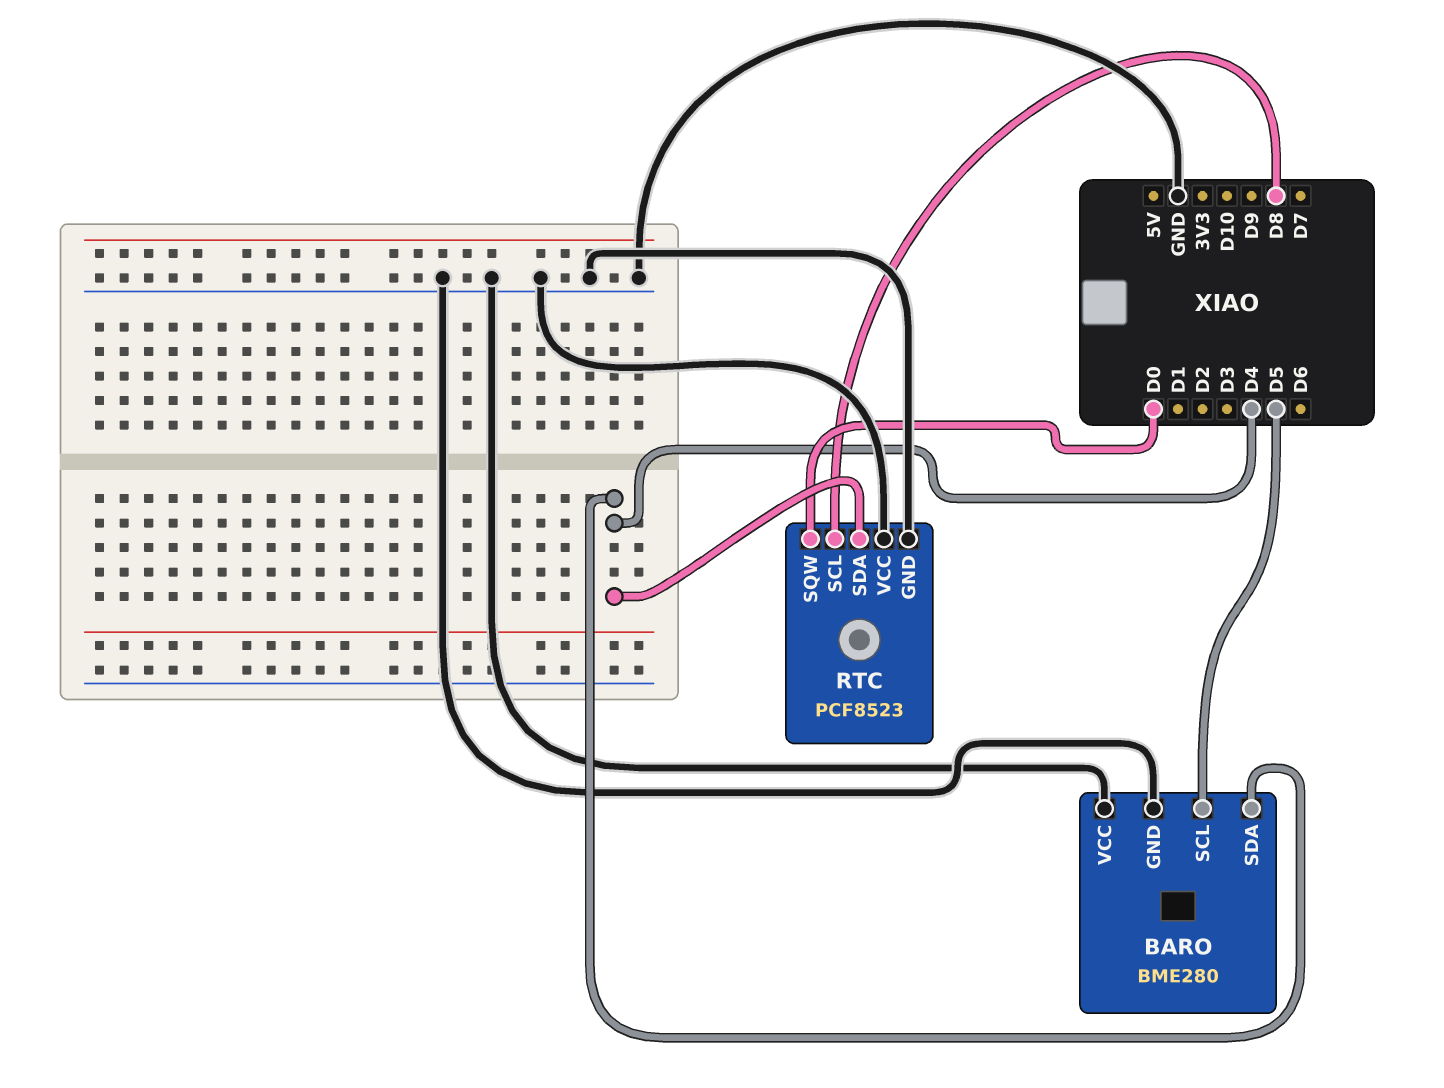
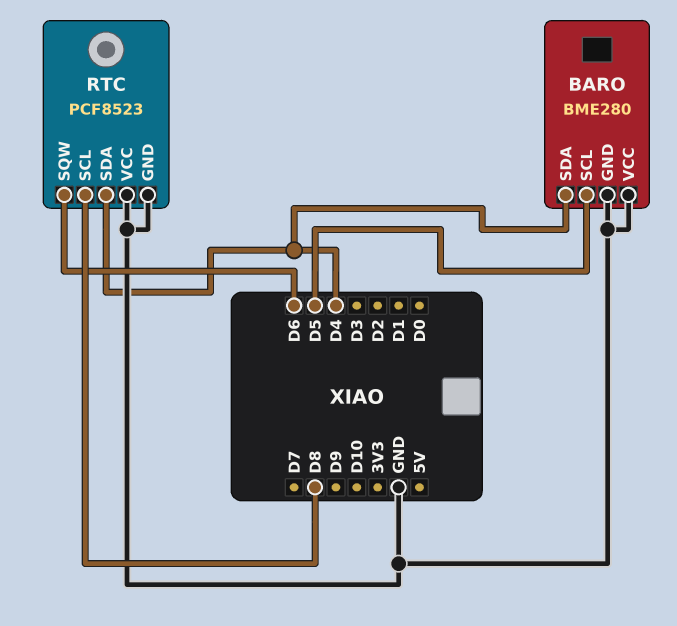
RTC pin SQW: D0 -> D6

